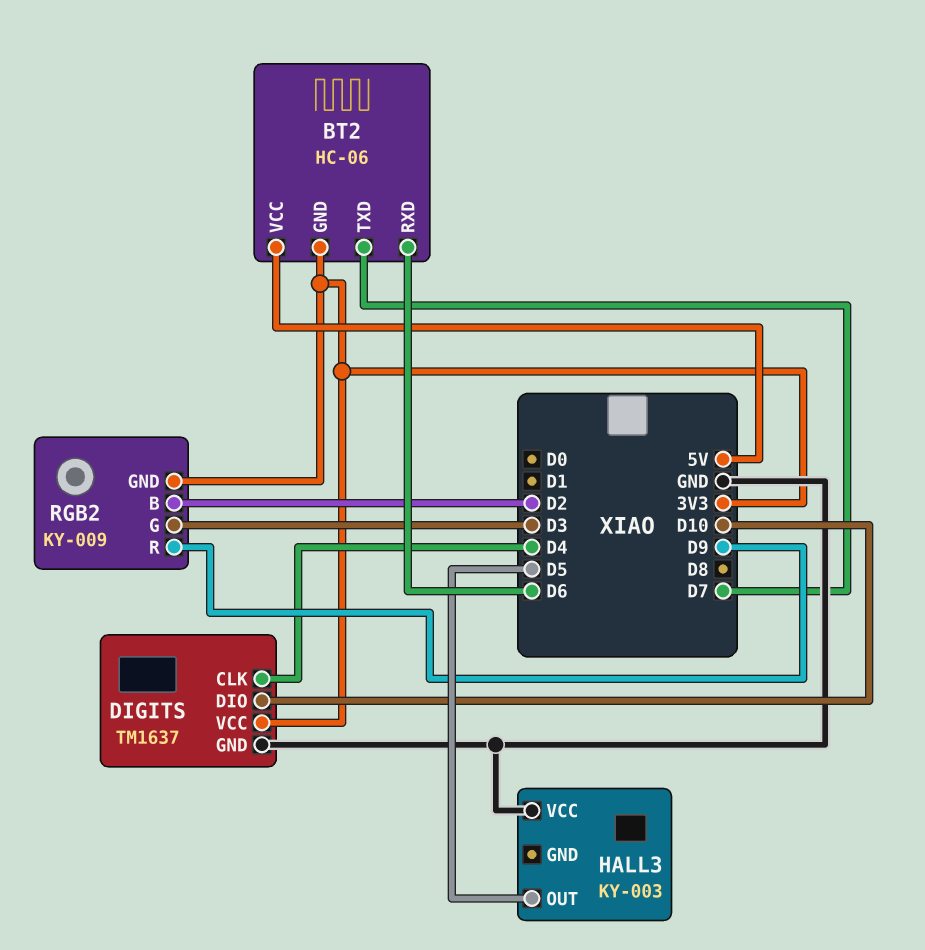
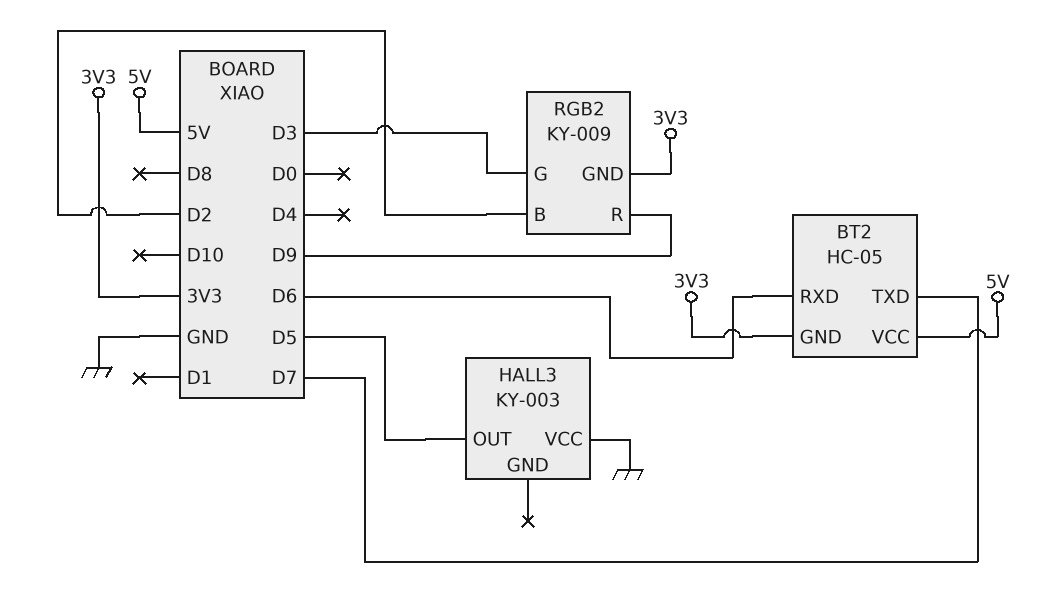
BT2: HC-06 -> HC-05
DIGITS: TM1637 -> none
DIGITS pin CLK: D4 -> none
DIGITS pin DIO: D10 -> none
DIGITS pin GND: GND -> none
DIGITS pin VCC: 3V3 -> none

